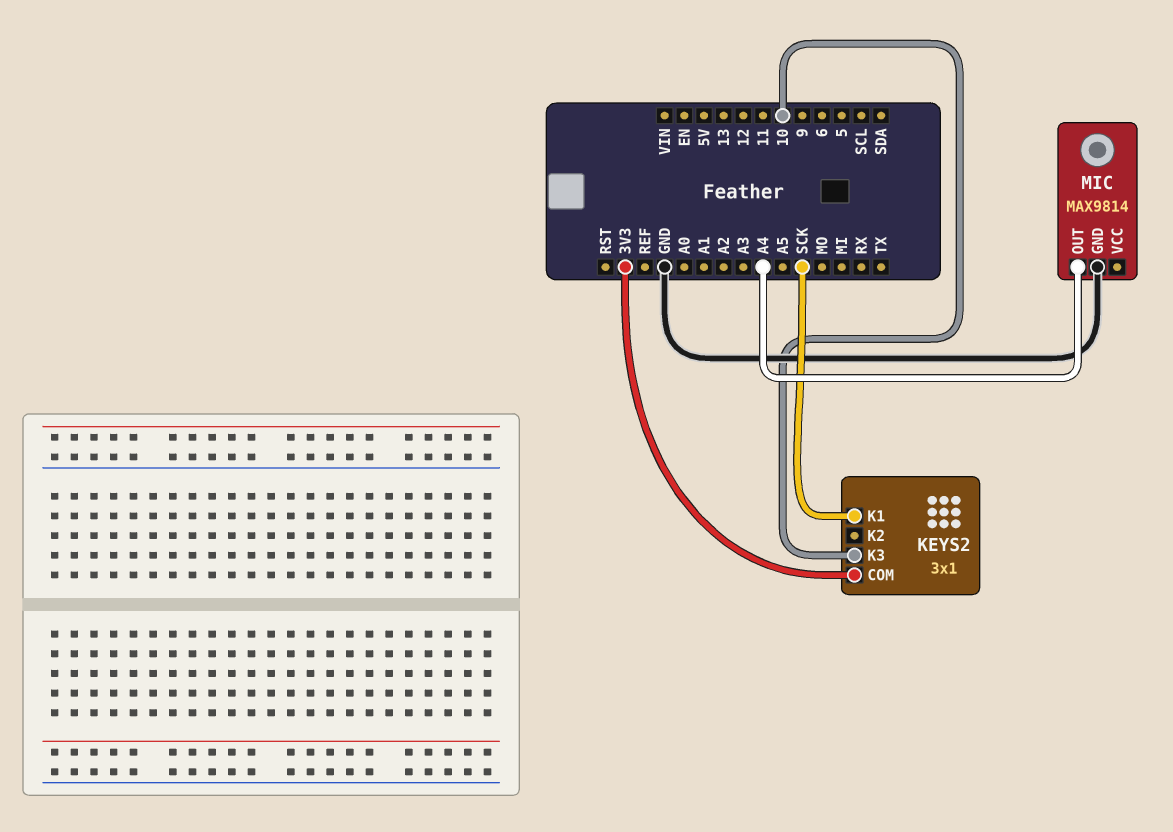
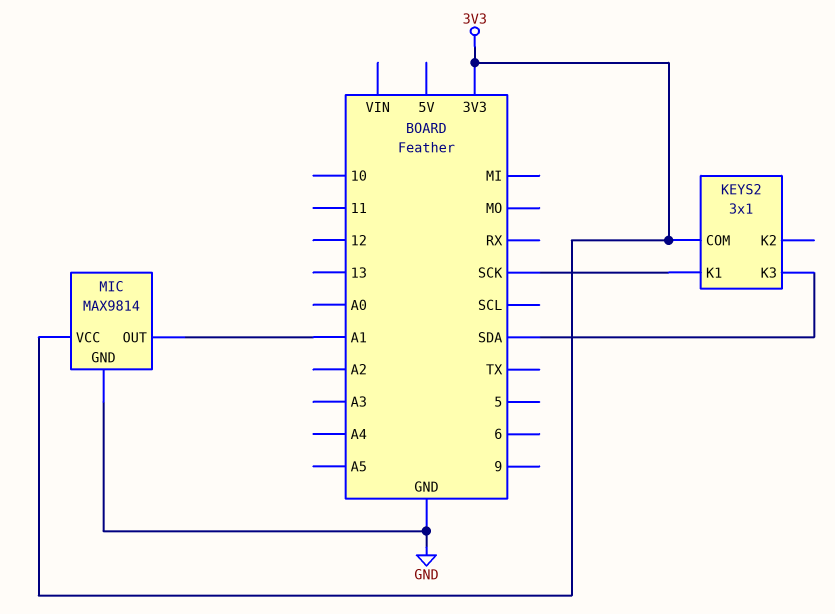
KEYS2 pin K3: 10 -> SDA
MIC pin OUT: A4 -> A1
MIC pin VCC: none -> 3V3

